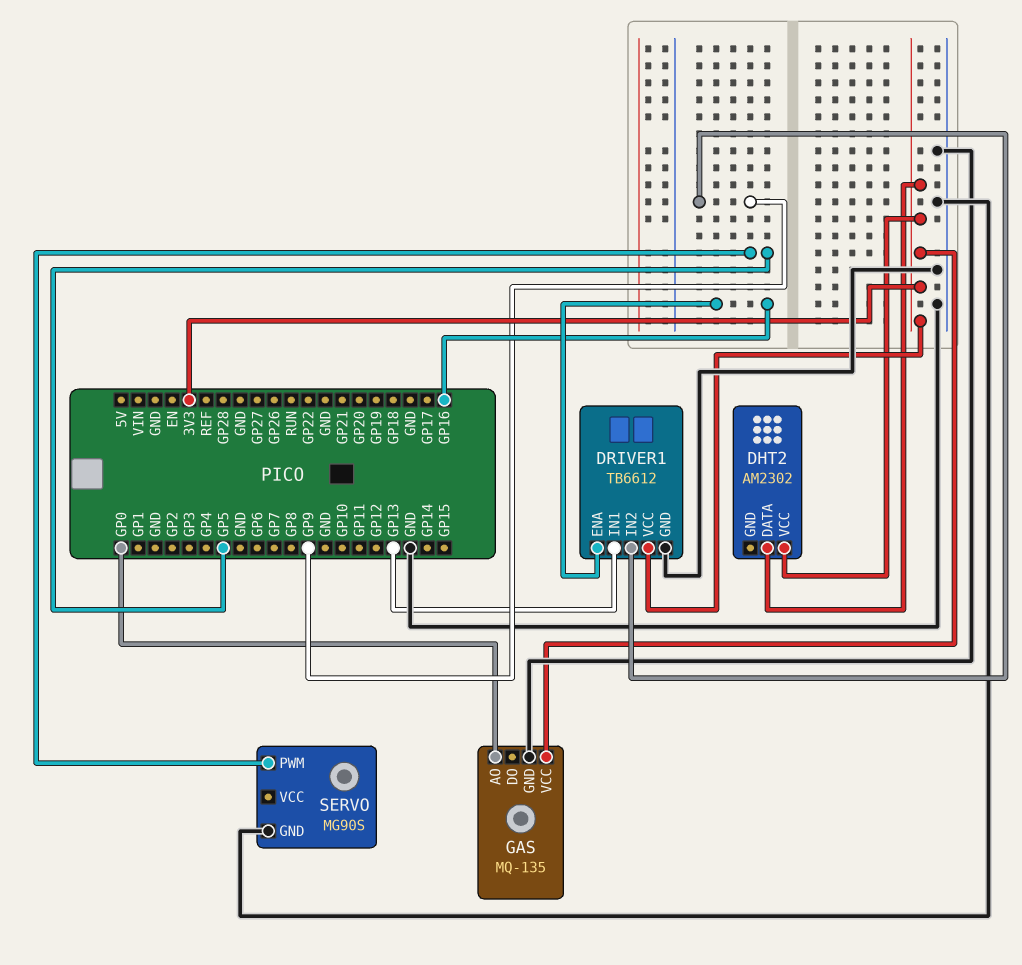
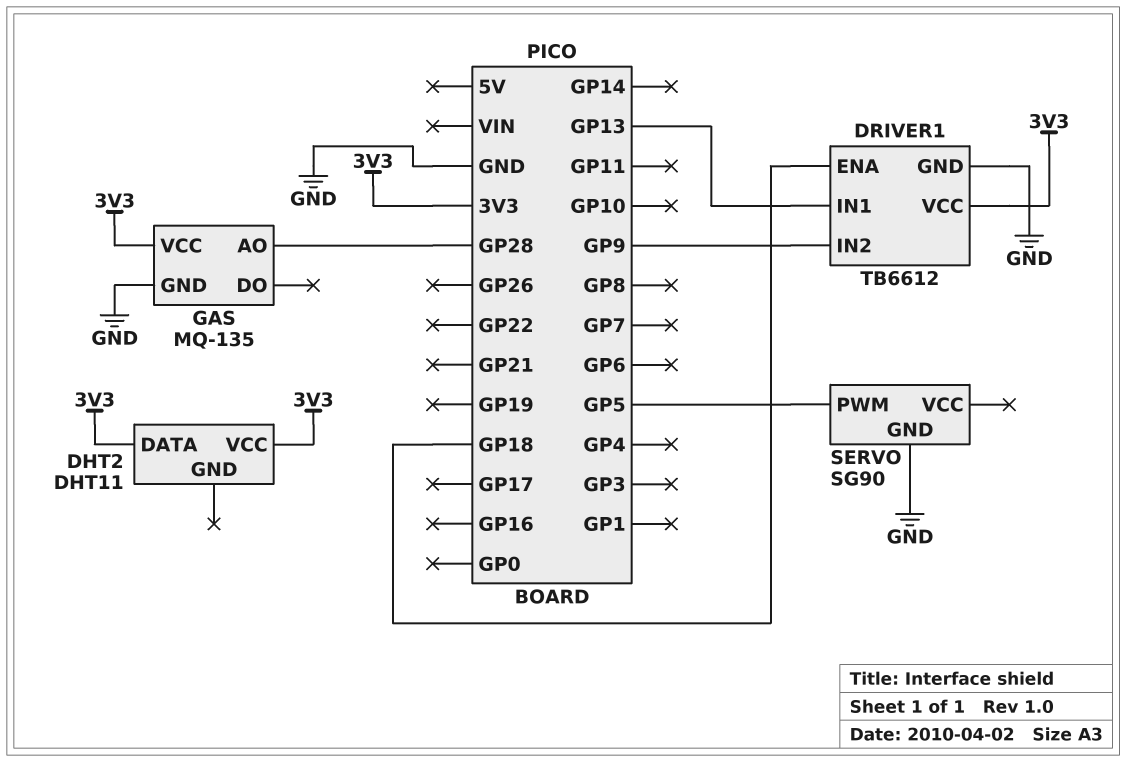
DHT2: AM2302 -> DHT11
DRIVER1 pin ENA: GP16 -> GP18
GAS pin AO: GP0 -> GP28
SERVO: MG90S -> SG90

